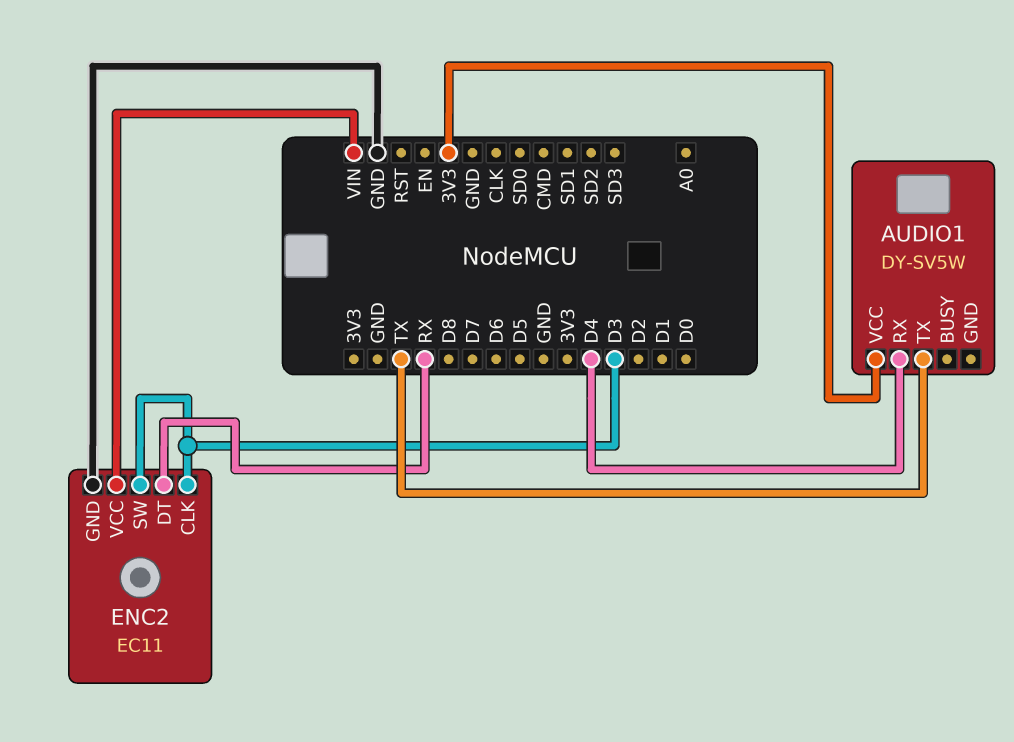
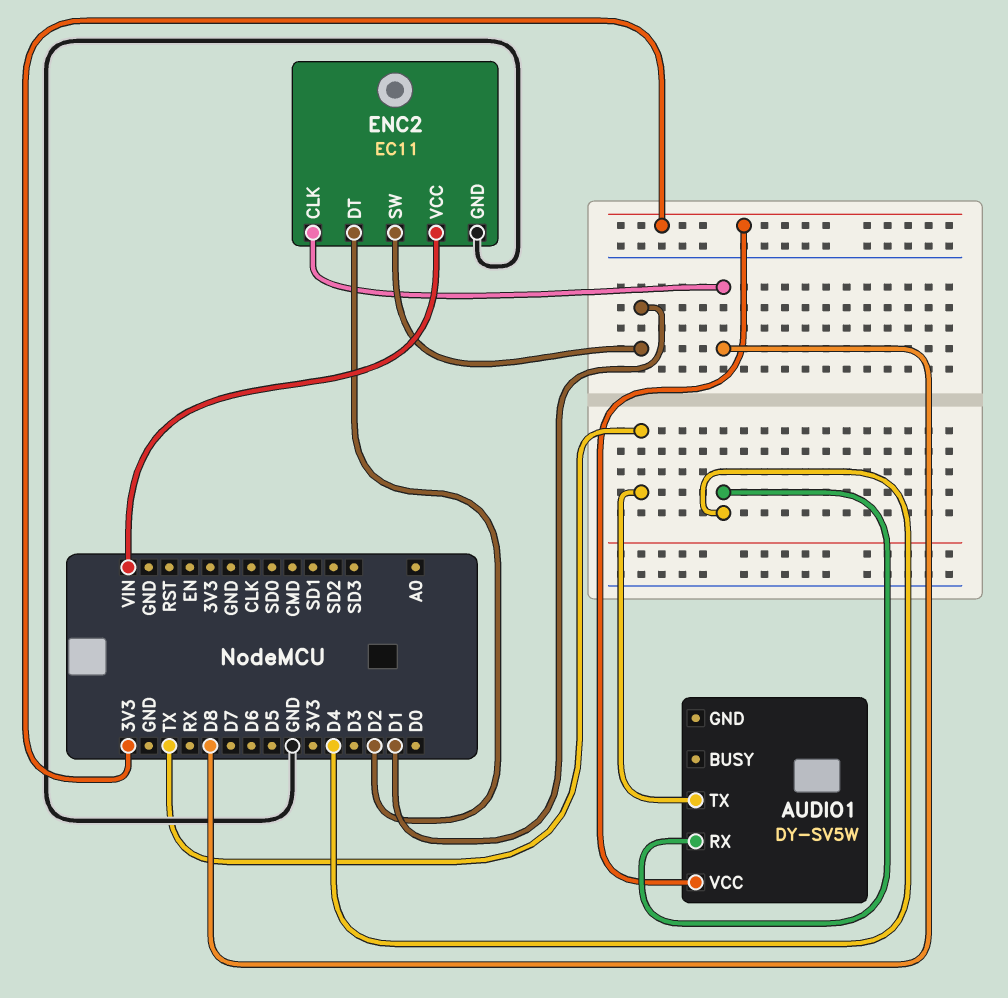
ENC2 pin CLK: D3 -> D8
ENC2 pin DT: RX -> D2
ENC2 pin SW: D3 -> D1

